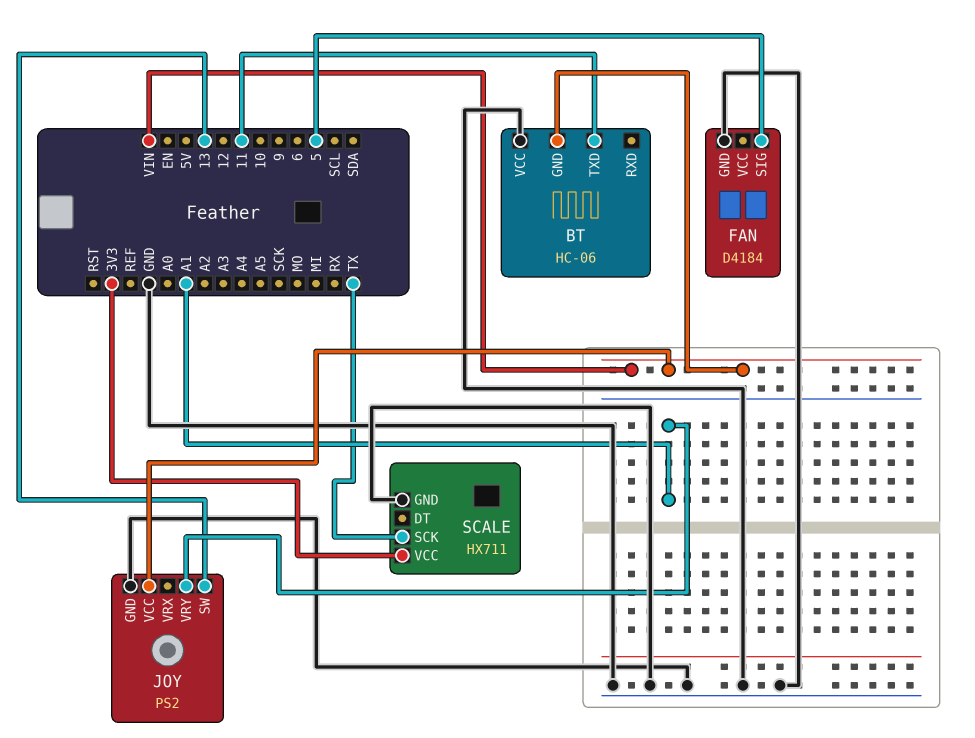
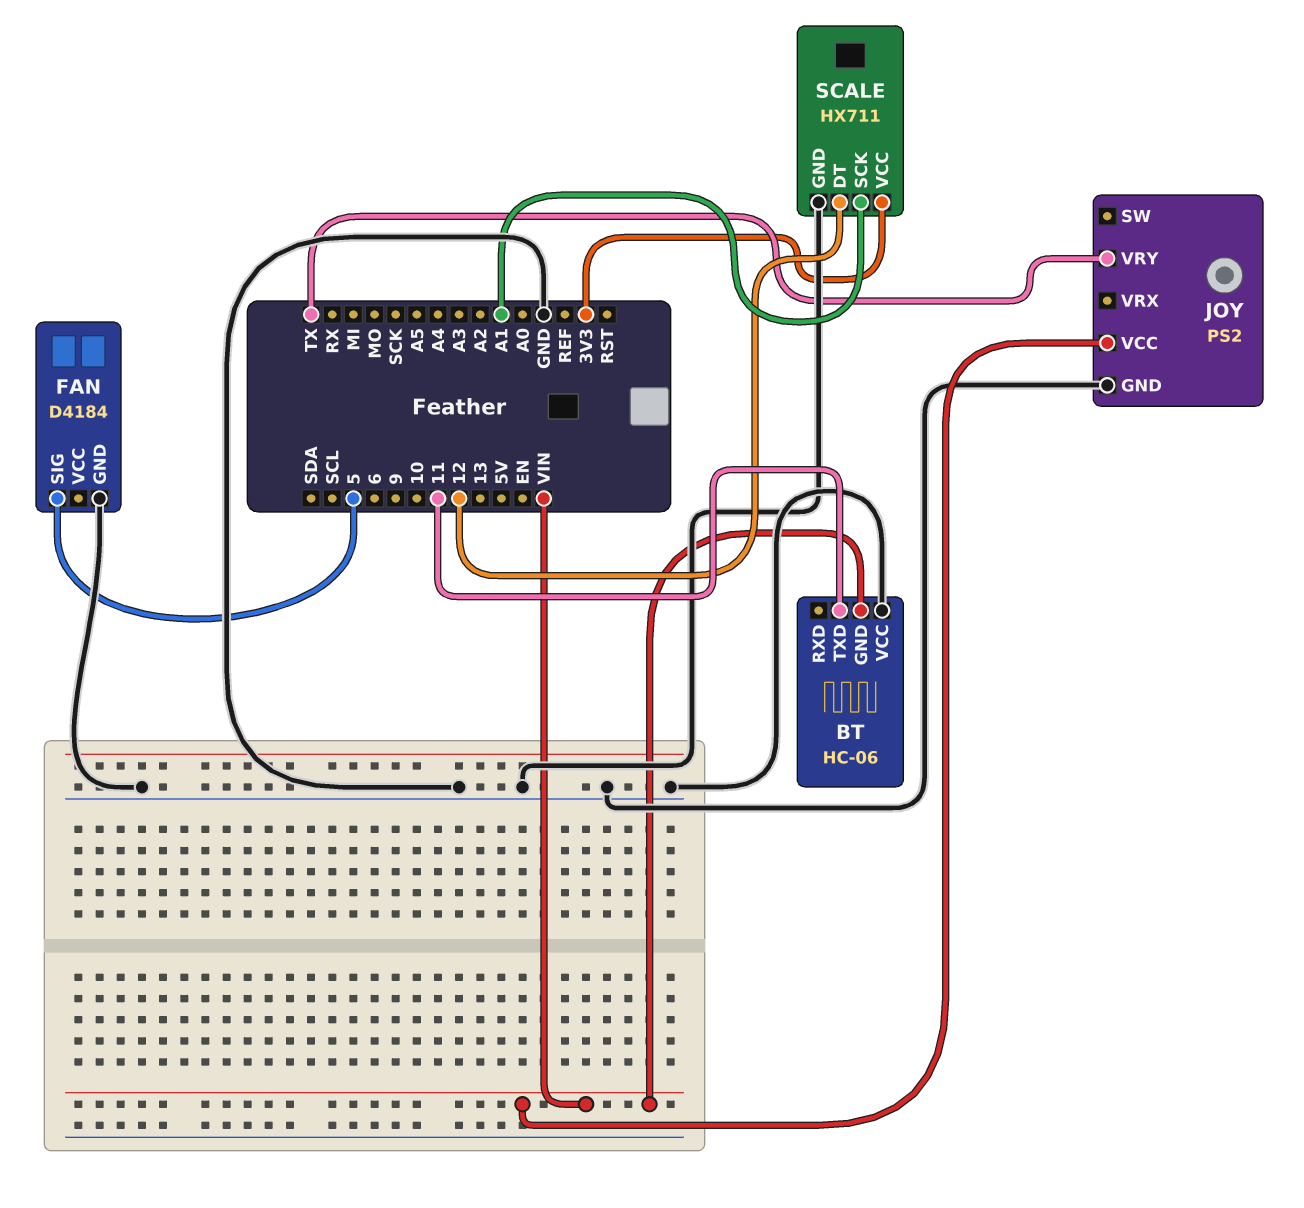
JOY pin SW: 13 -> none
JOY pin VRY: A1 -> TX
SCALE pin DT: none -> 12
SCALE pin SCK: TX -> A1

